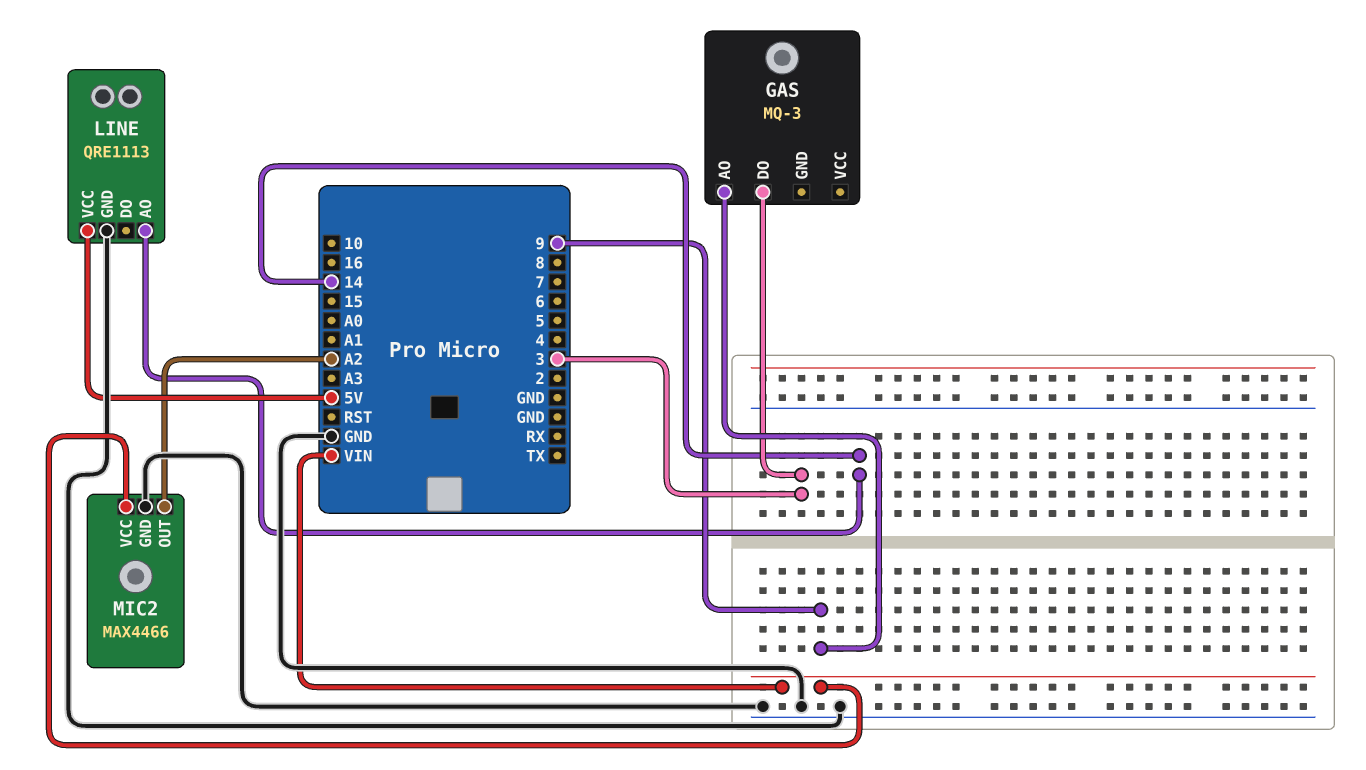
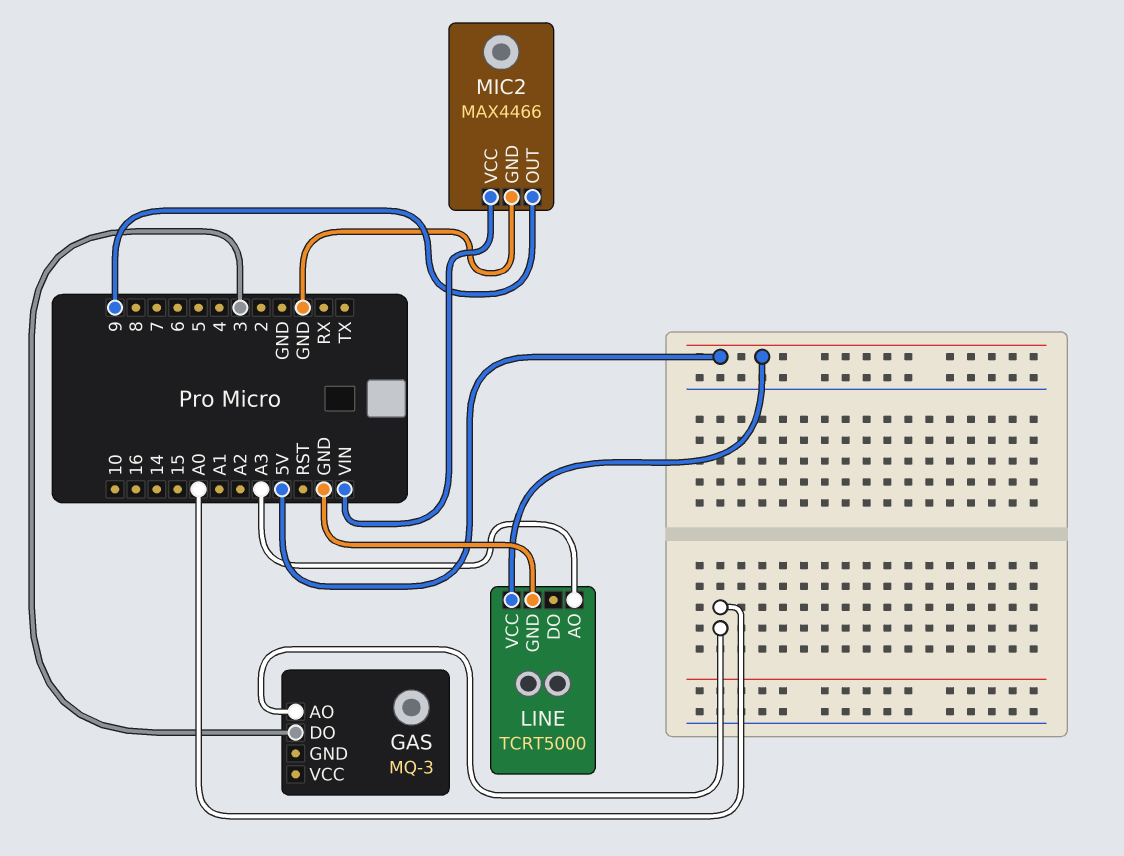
GAS pin AO: 9 -> A0
LINE: QRE1113 -> TCRT5000
LINE pin AO: 14 -> A3
MIC2 pin OUT: A2 -> 9

